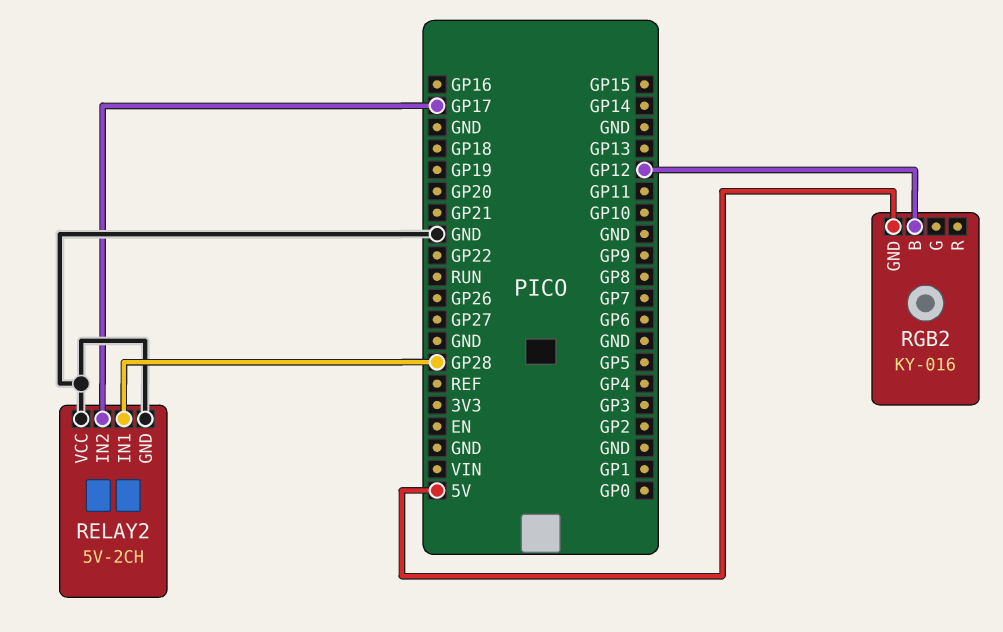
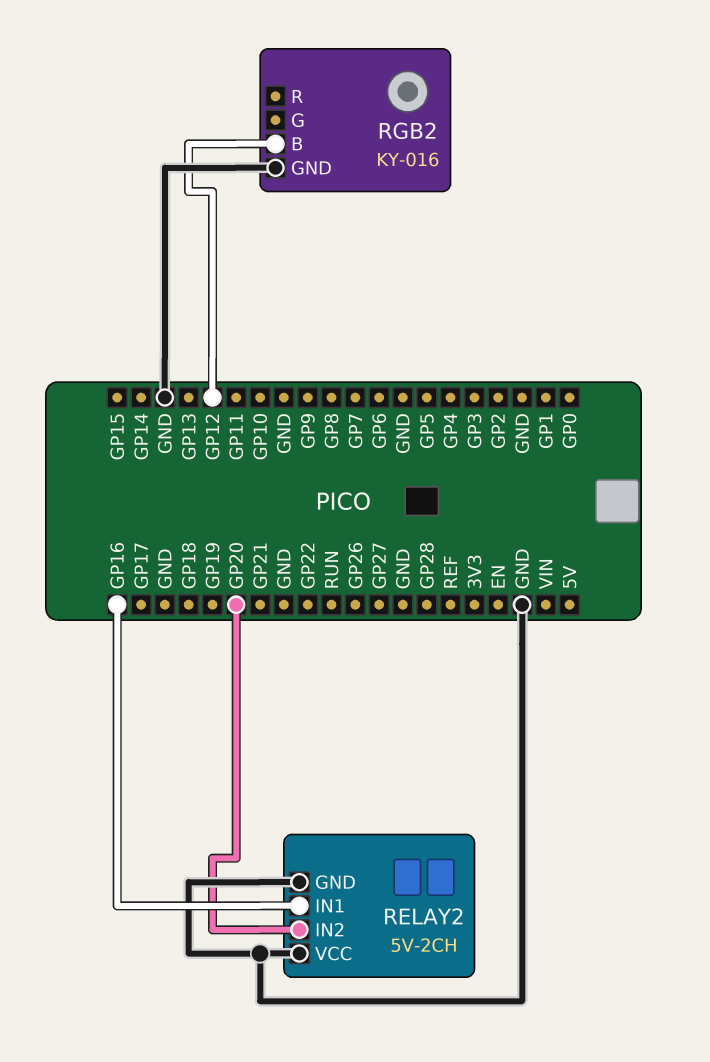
RELAY2 pin IN1: GP28 -> GP16
RELAY2 pin IN2: GP17 -> GP20
RGB2 pin GND: 5V -> GND

